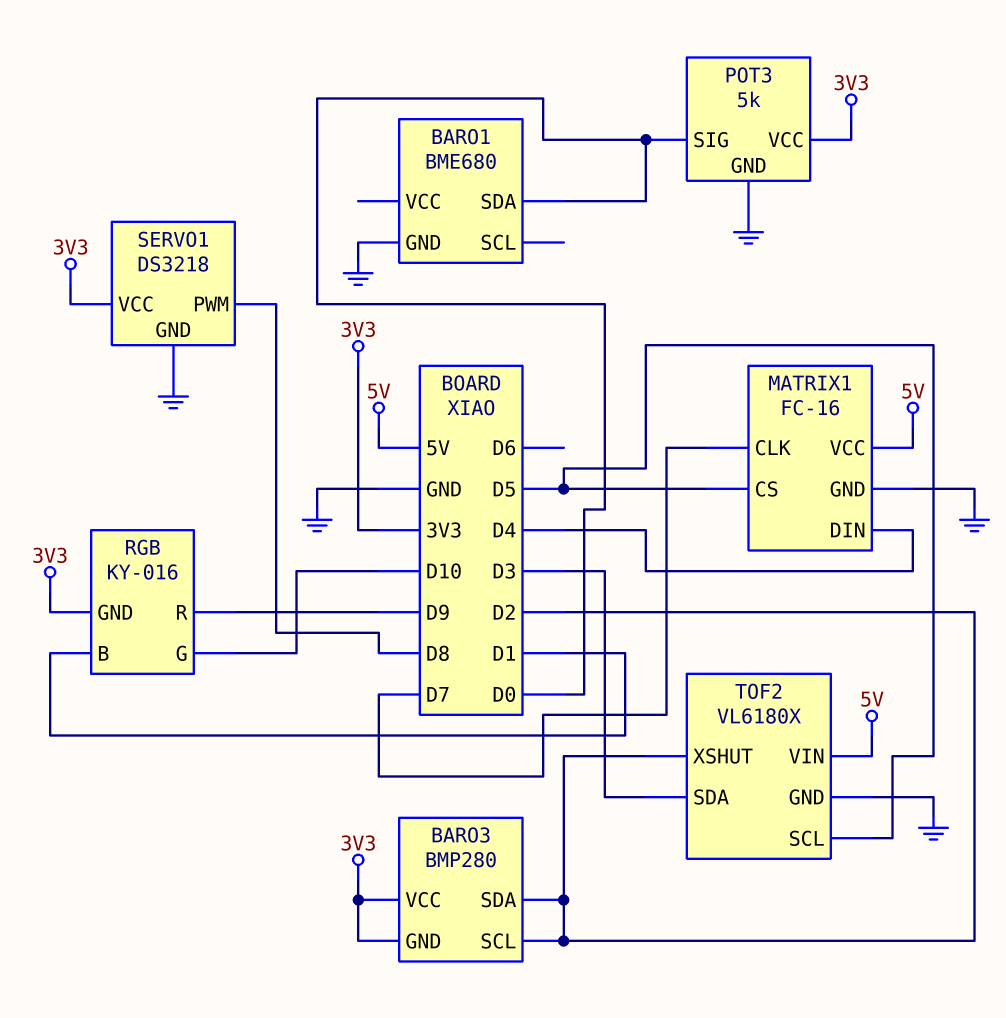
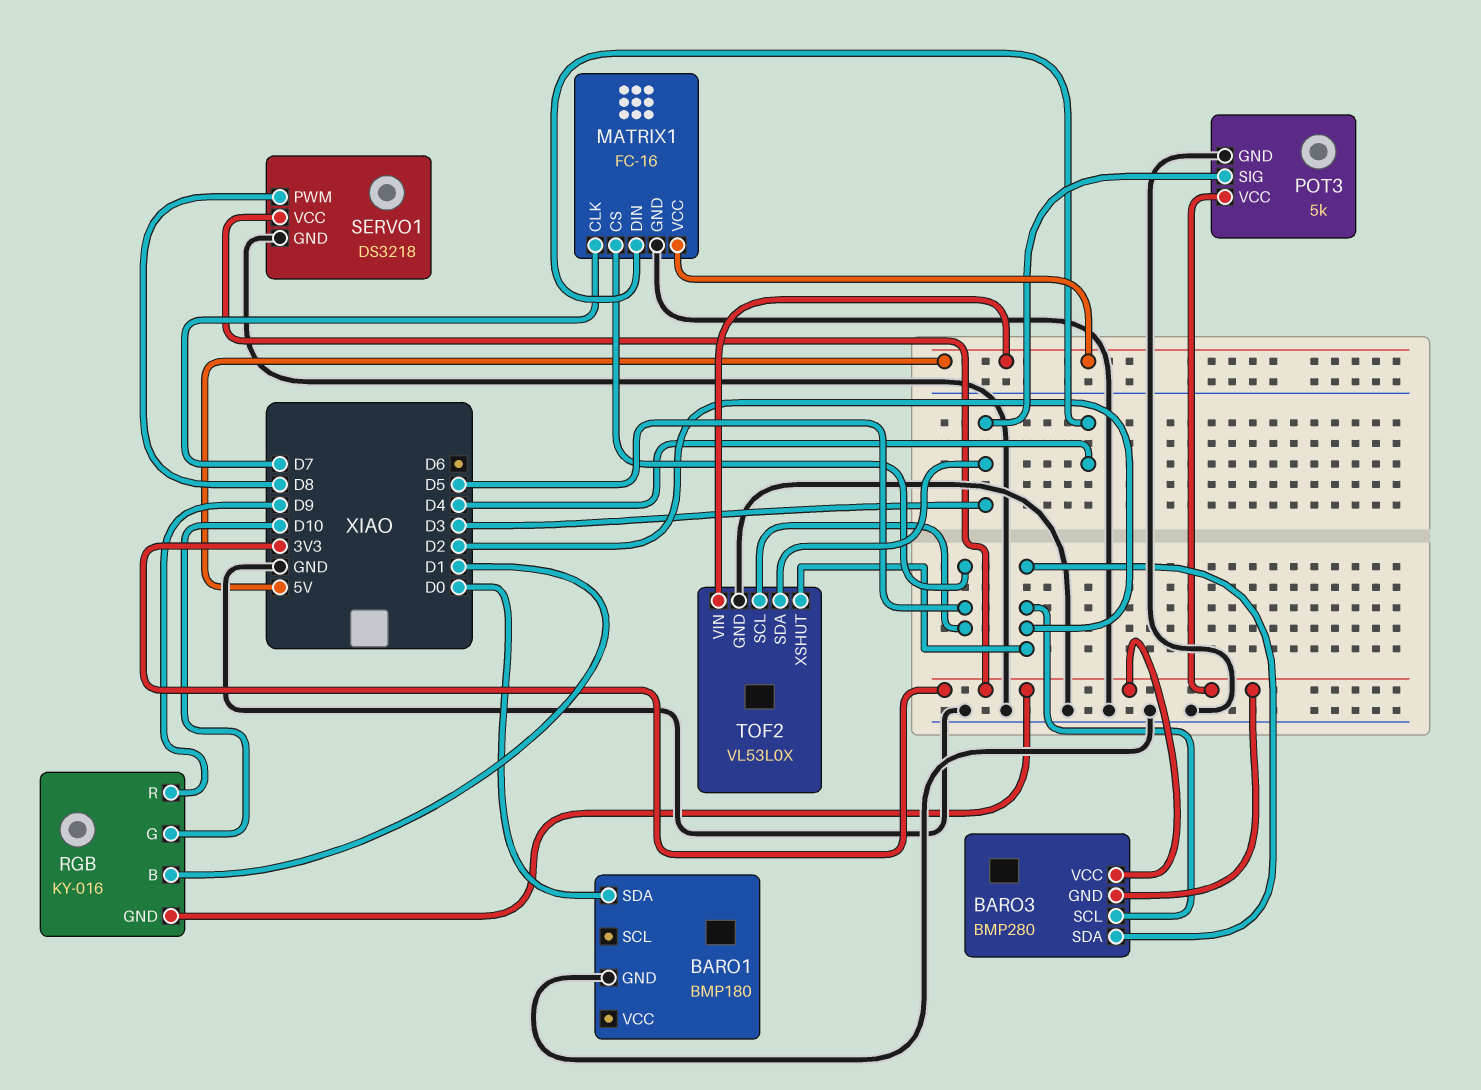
BARO1: BME680 -> BMP180
POT3 pin SIG: D0 -> D3
TOF2: VL6180X -> VL53L0X

